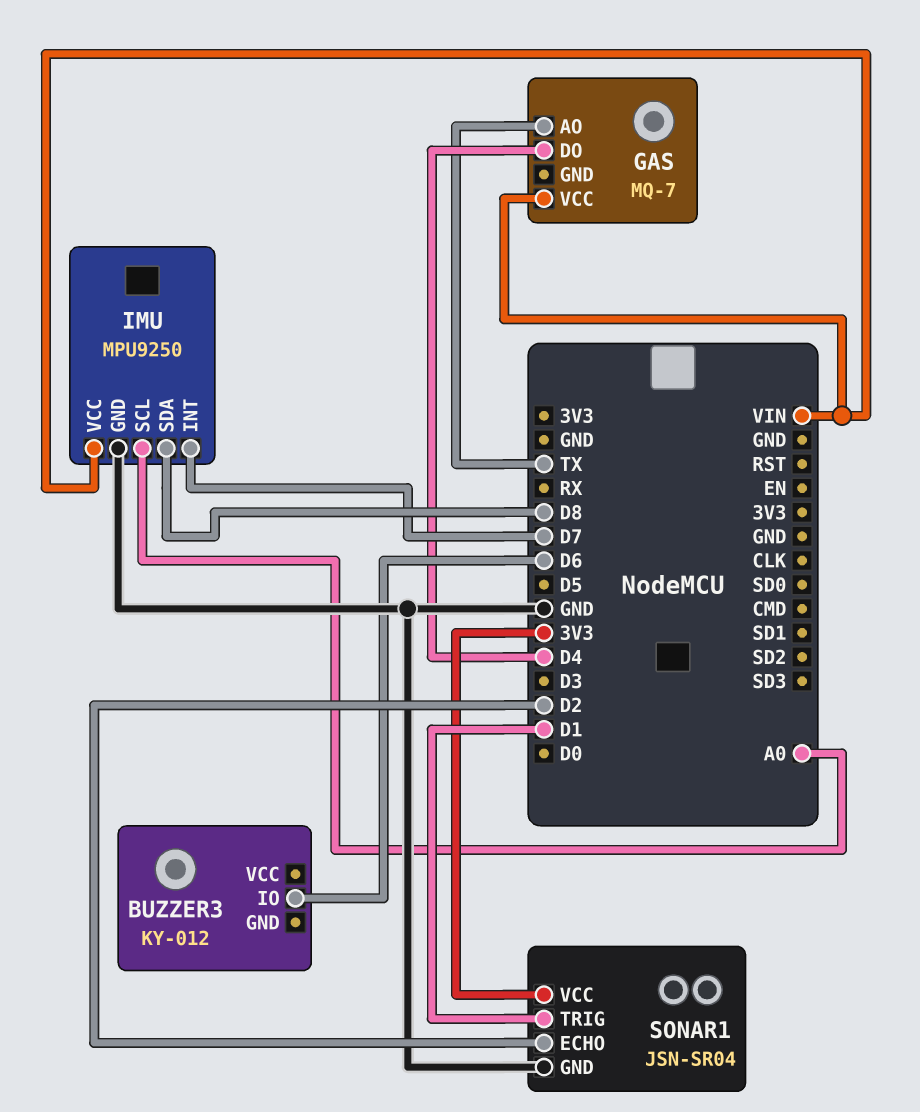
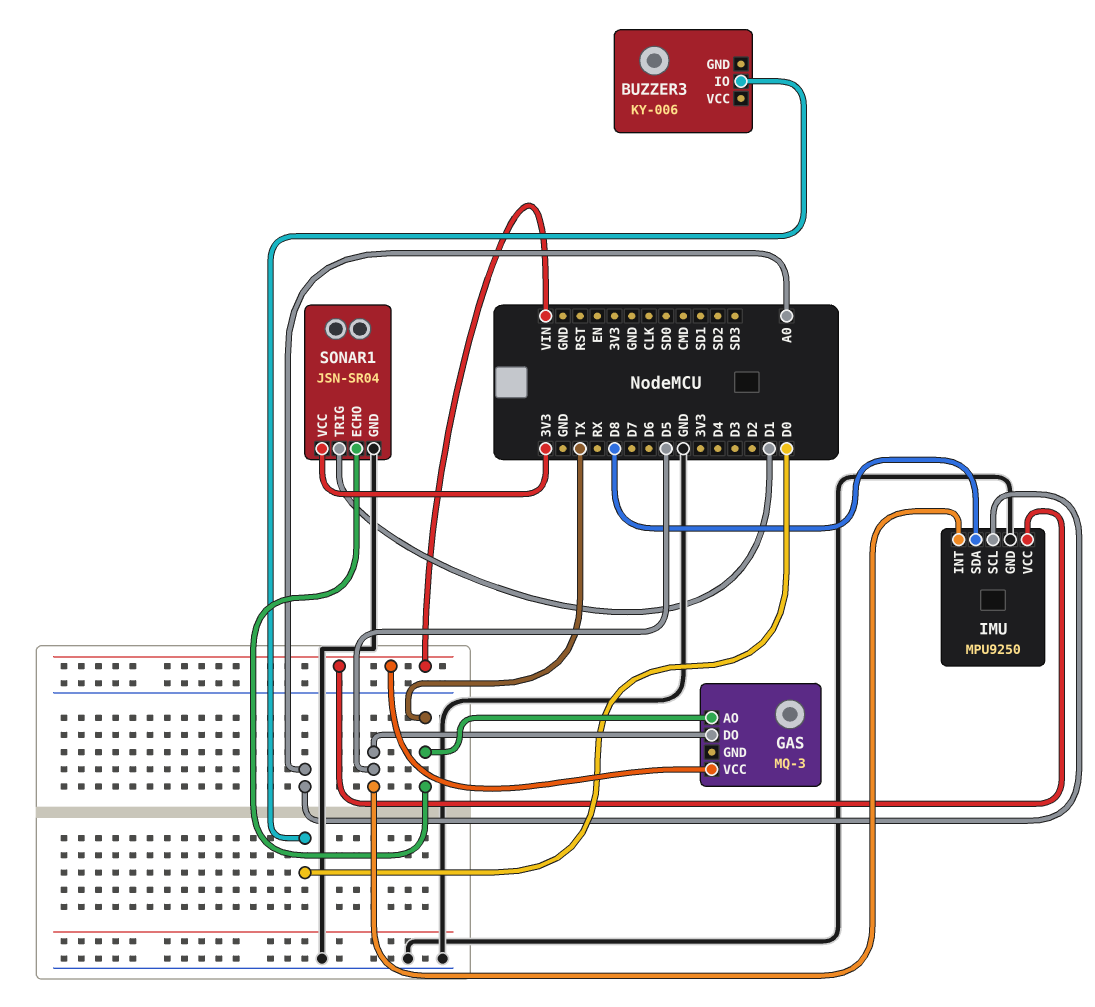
BUZZER3: KY-012 -> KY-006
BUZZER3 pin IO: D6 -> D0
GAS: MQ-7 -> MQ-3
GAS pin DO: D4 -> D5
IMU pin INT: D7 -> D5
SONAR1 pin ECHO: D2 -> TX

